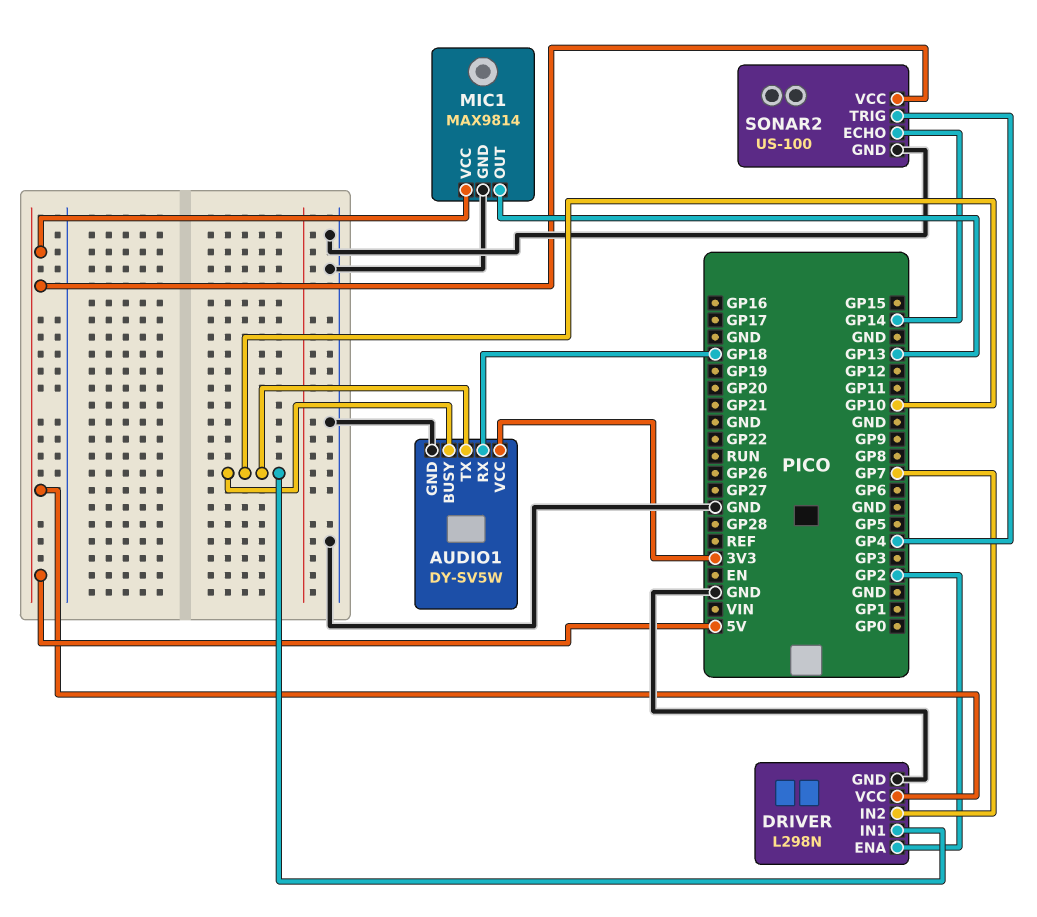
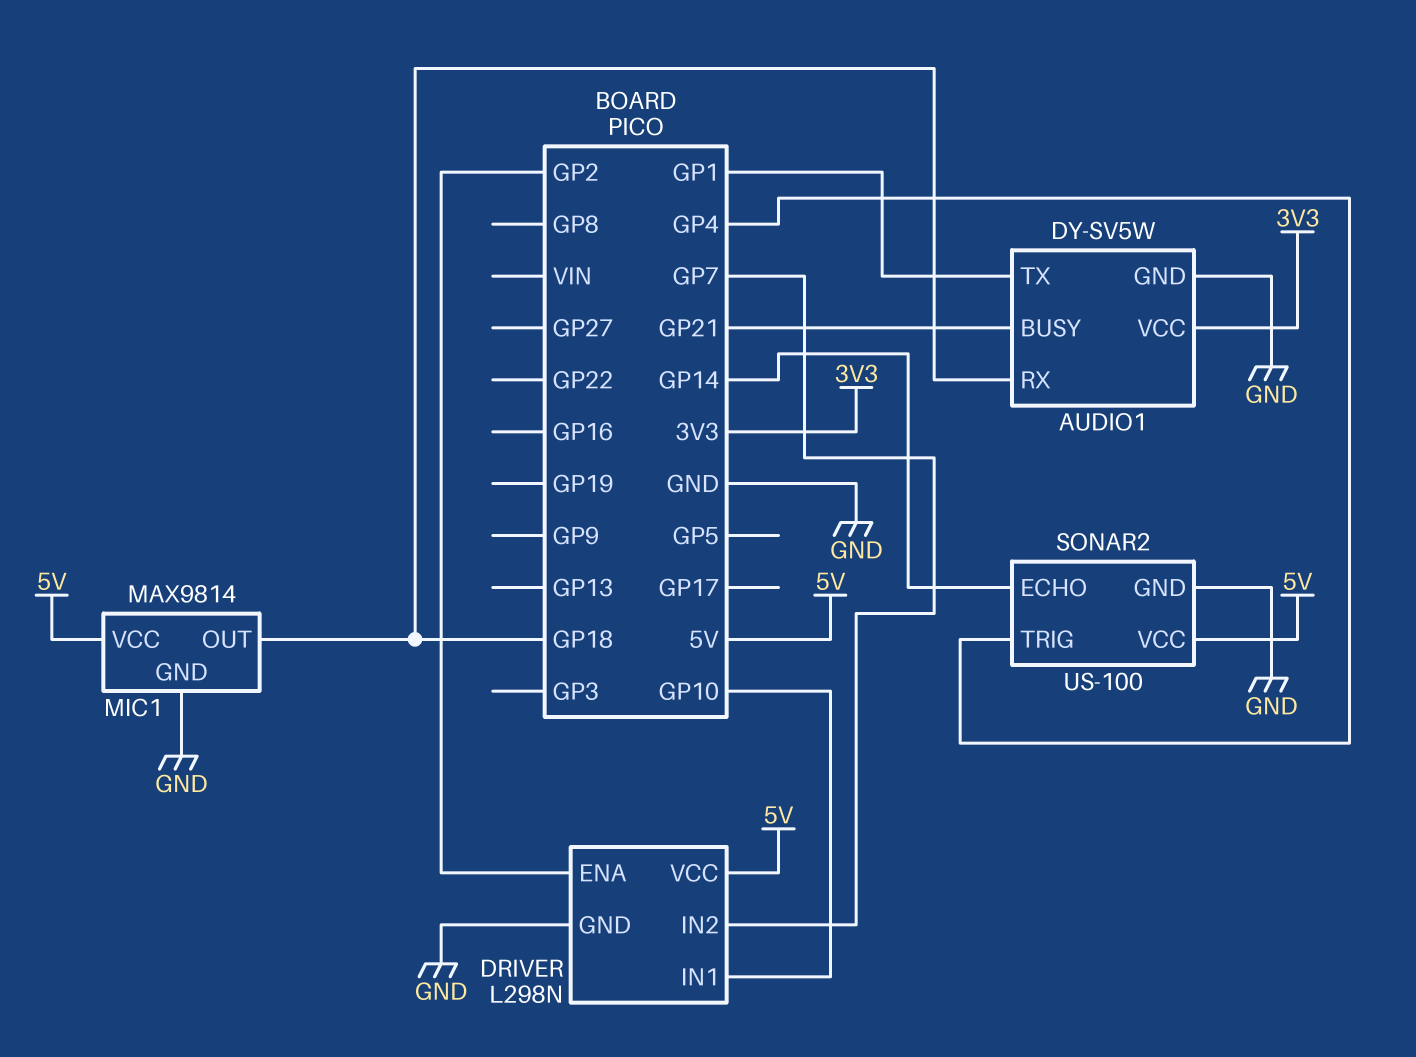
AUDIO1 pin BUSY: GP10 -> GP21
AUDIO1 pin TX: GP10 -> GP1
MIC1 pin OUT: GP13 -> GP18

